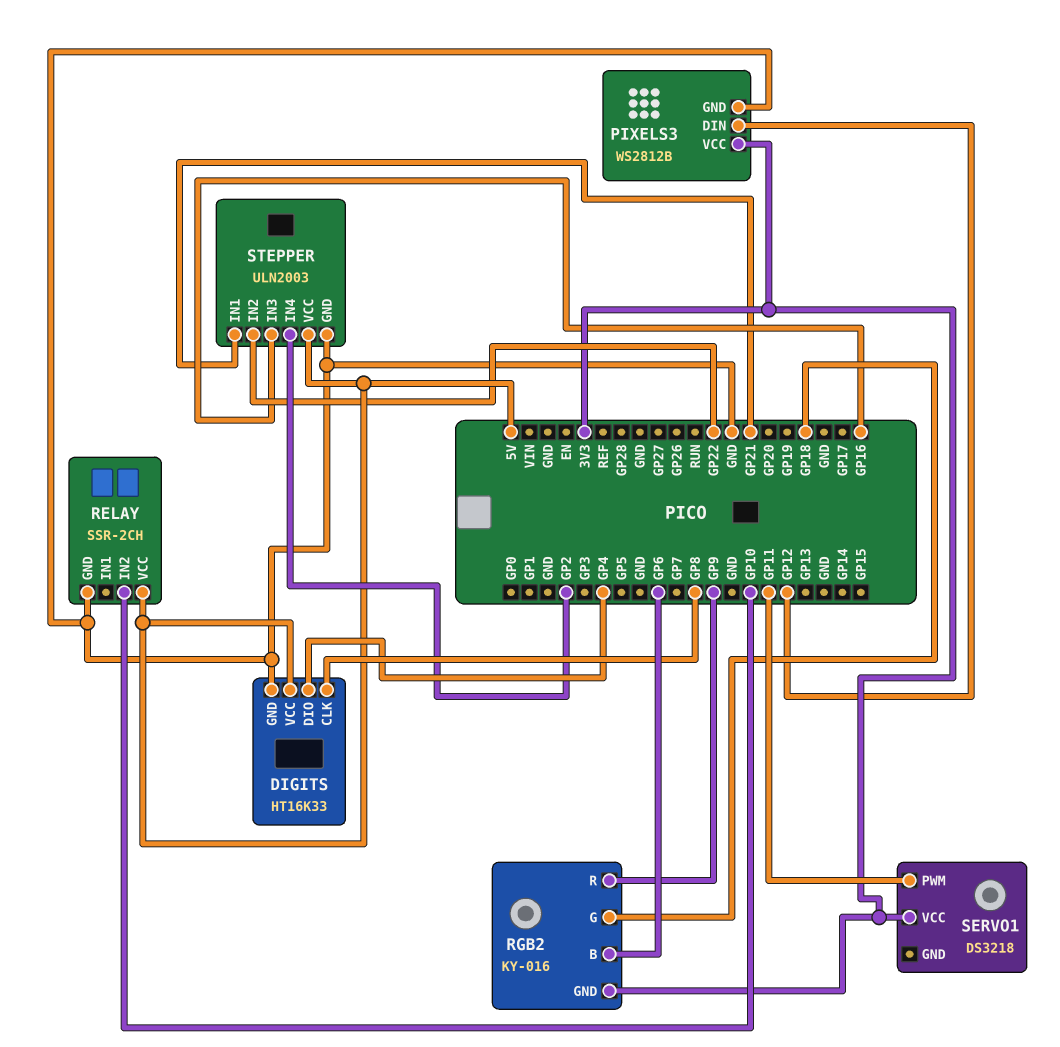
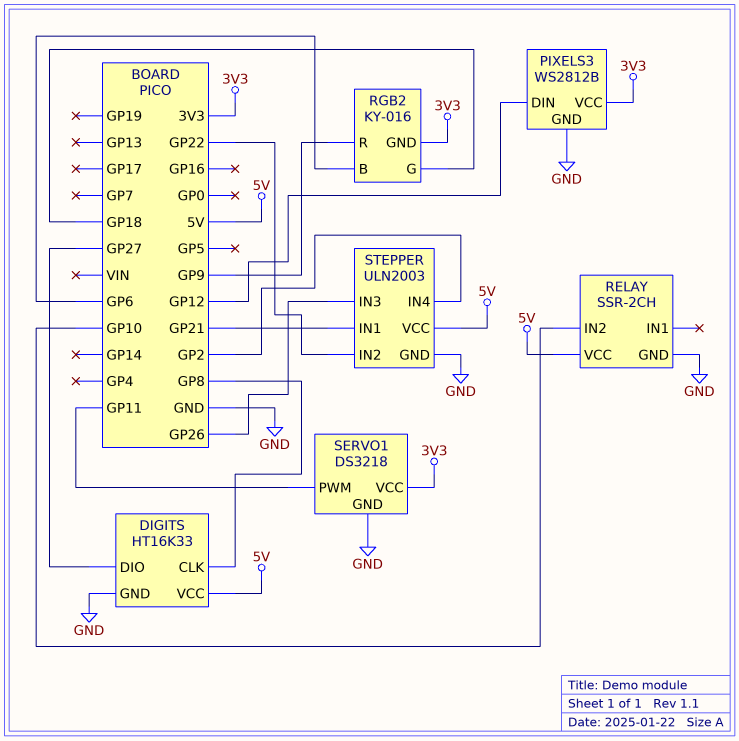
DIGITS pin DIO: GP4 -> GP27
SERVO1 pin GND: none -> GND
STEPPER pin IN3: GP16 -> GP26

